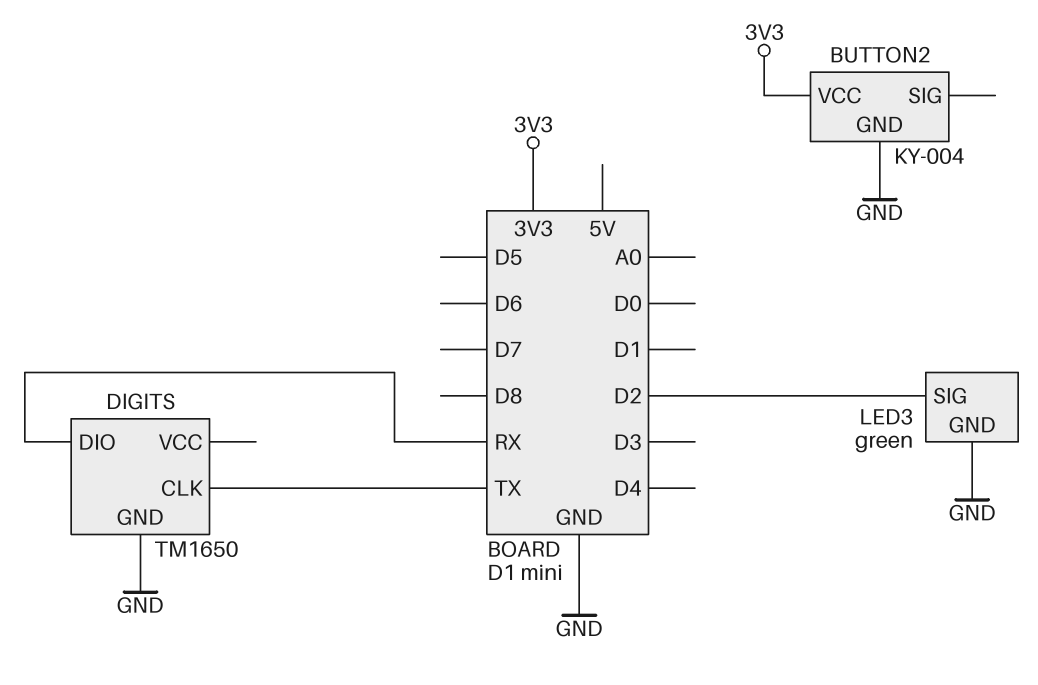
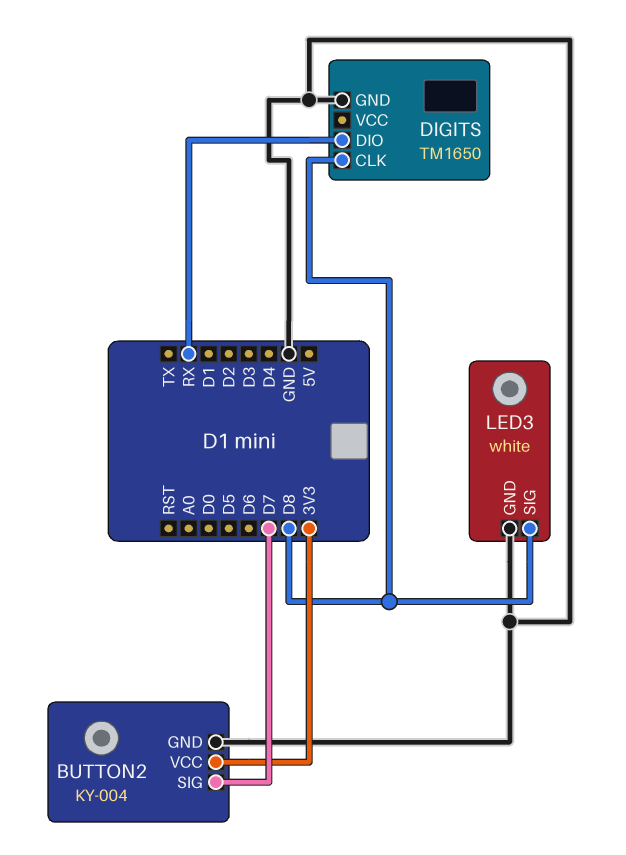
BUTTON2 pin SIG: none -> D7
DIGITS pin CLK: TX -> D8
LED3: green -> white
LED3 pin SIG: D2 -> D8

